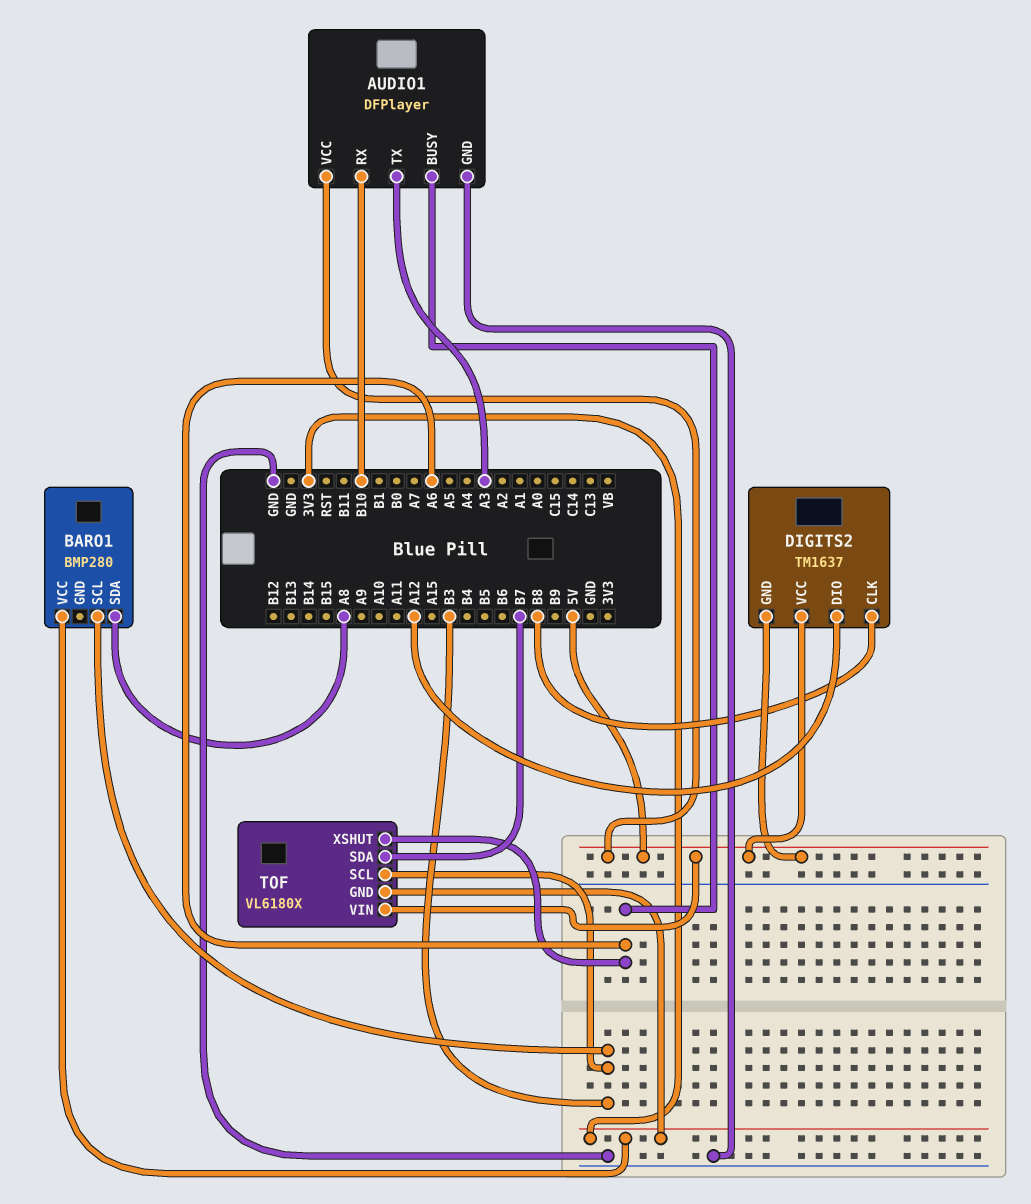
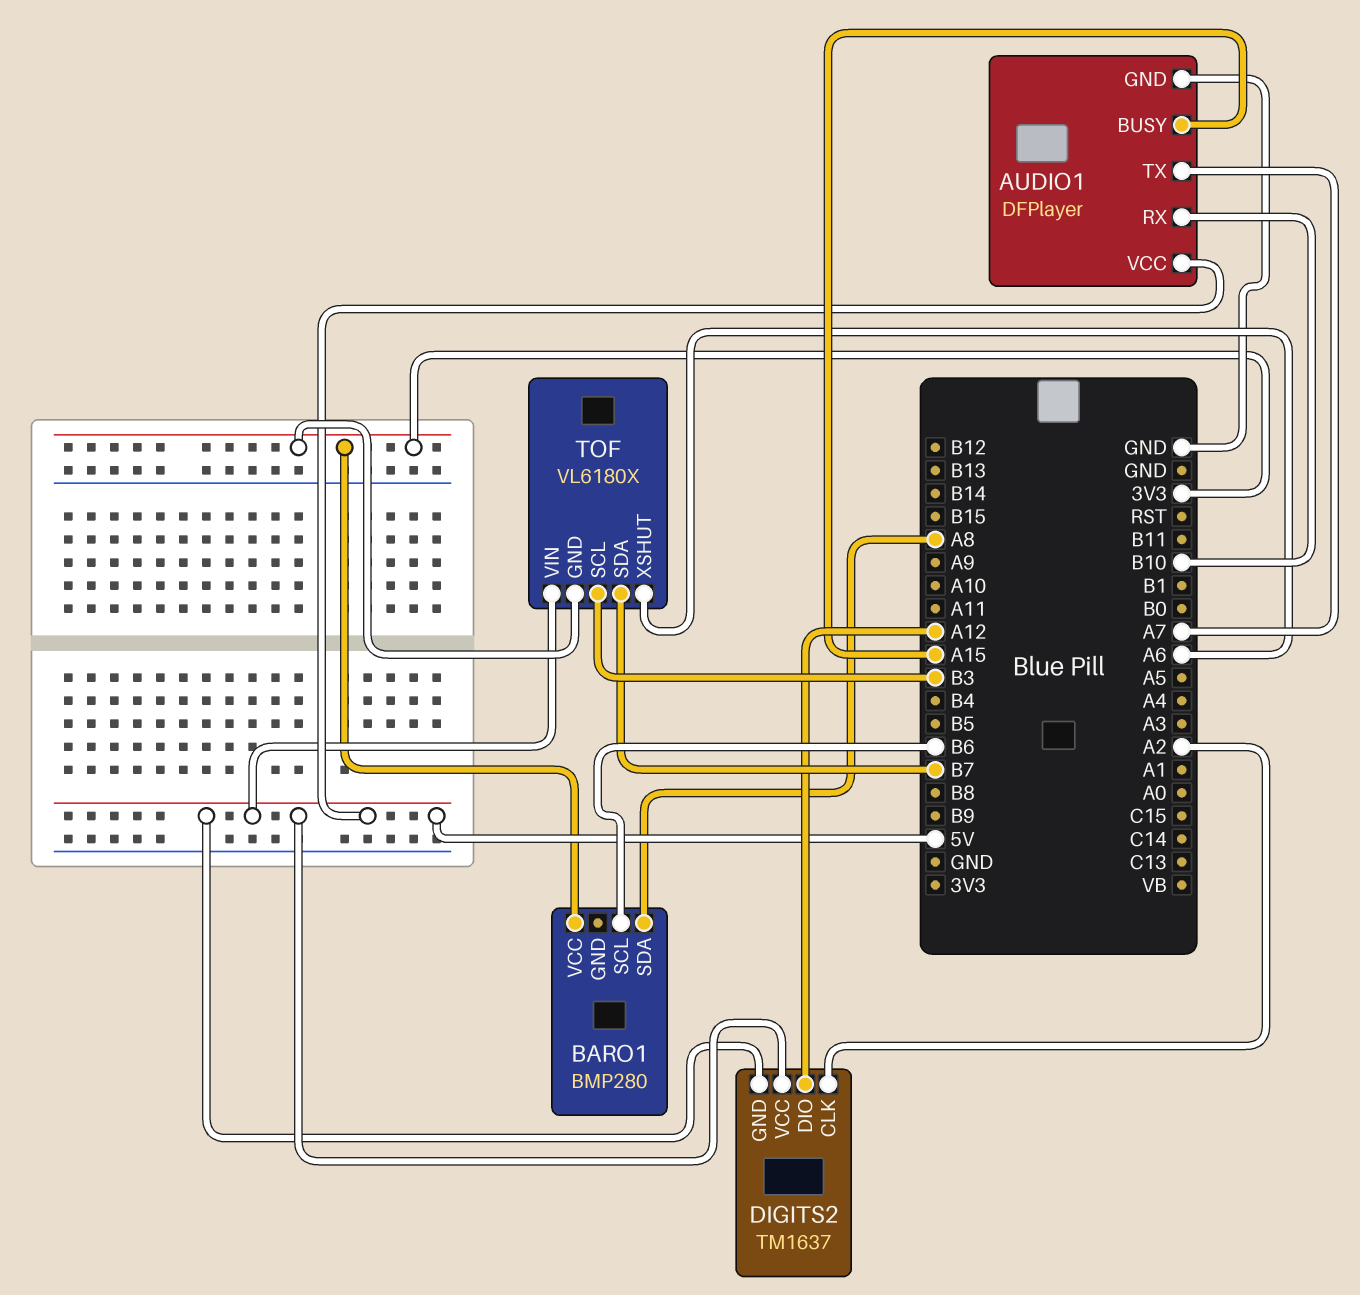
AUDIO1 pin BUSY: A6 -> A15
AUDIO1 pin TX: A3 -> A7
BARO1 pin SCL: B3 -> B6
DIGITS2 pin CLK: B8 -> A2

